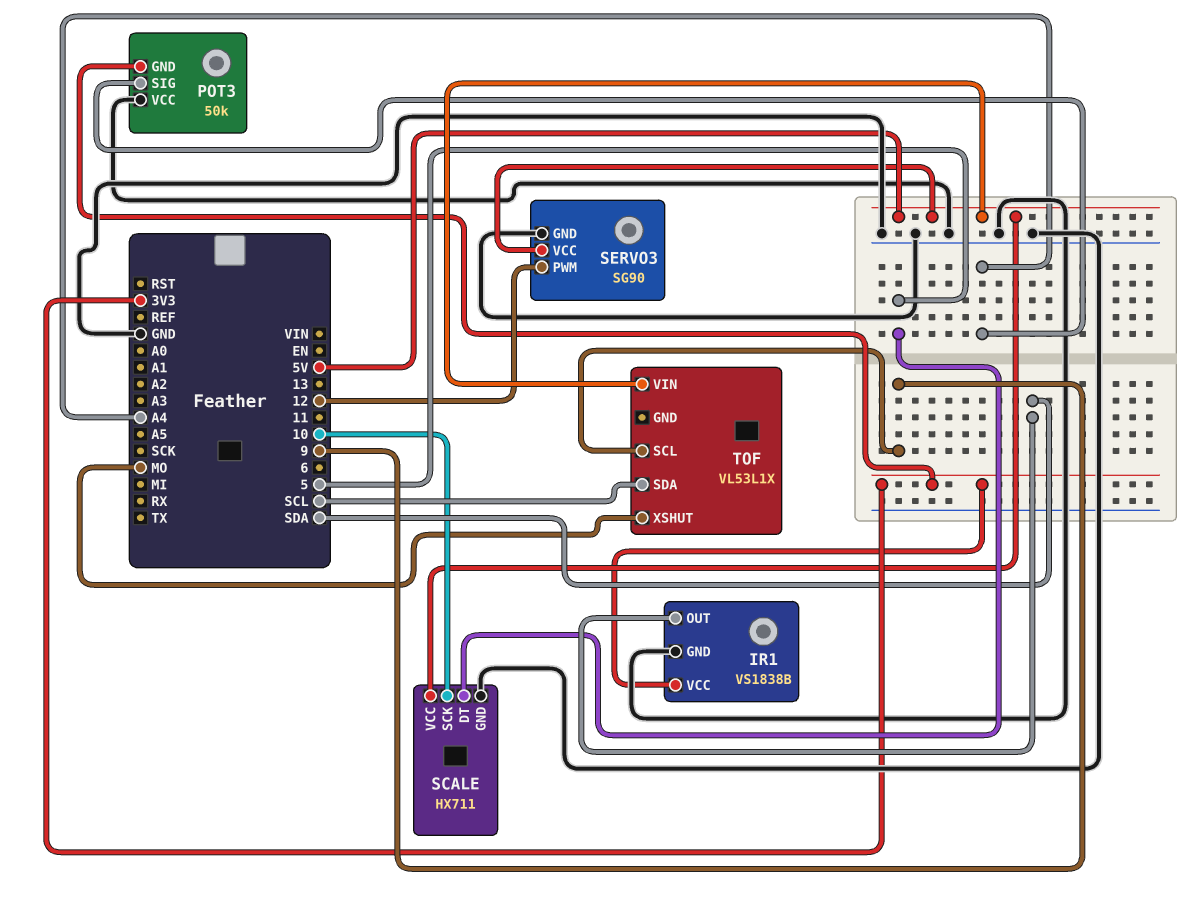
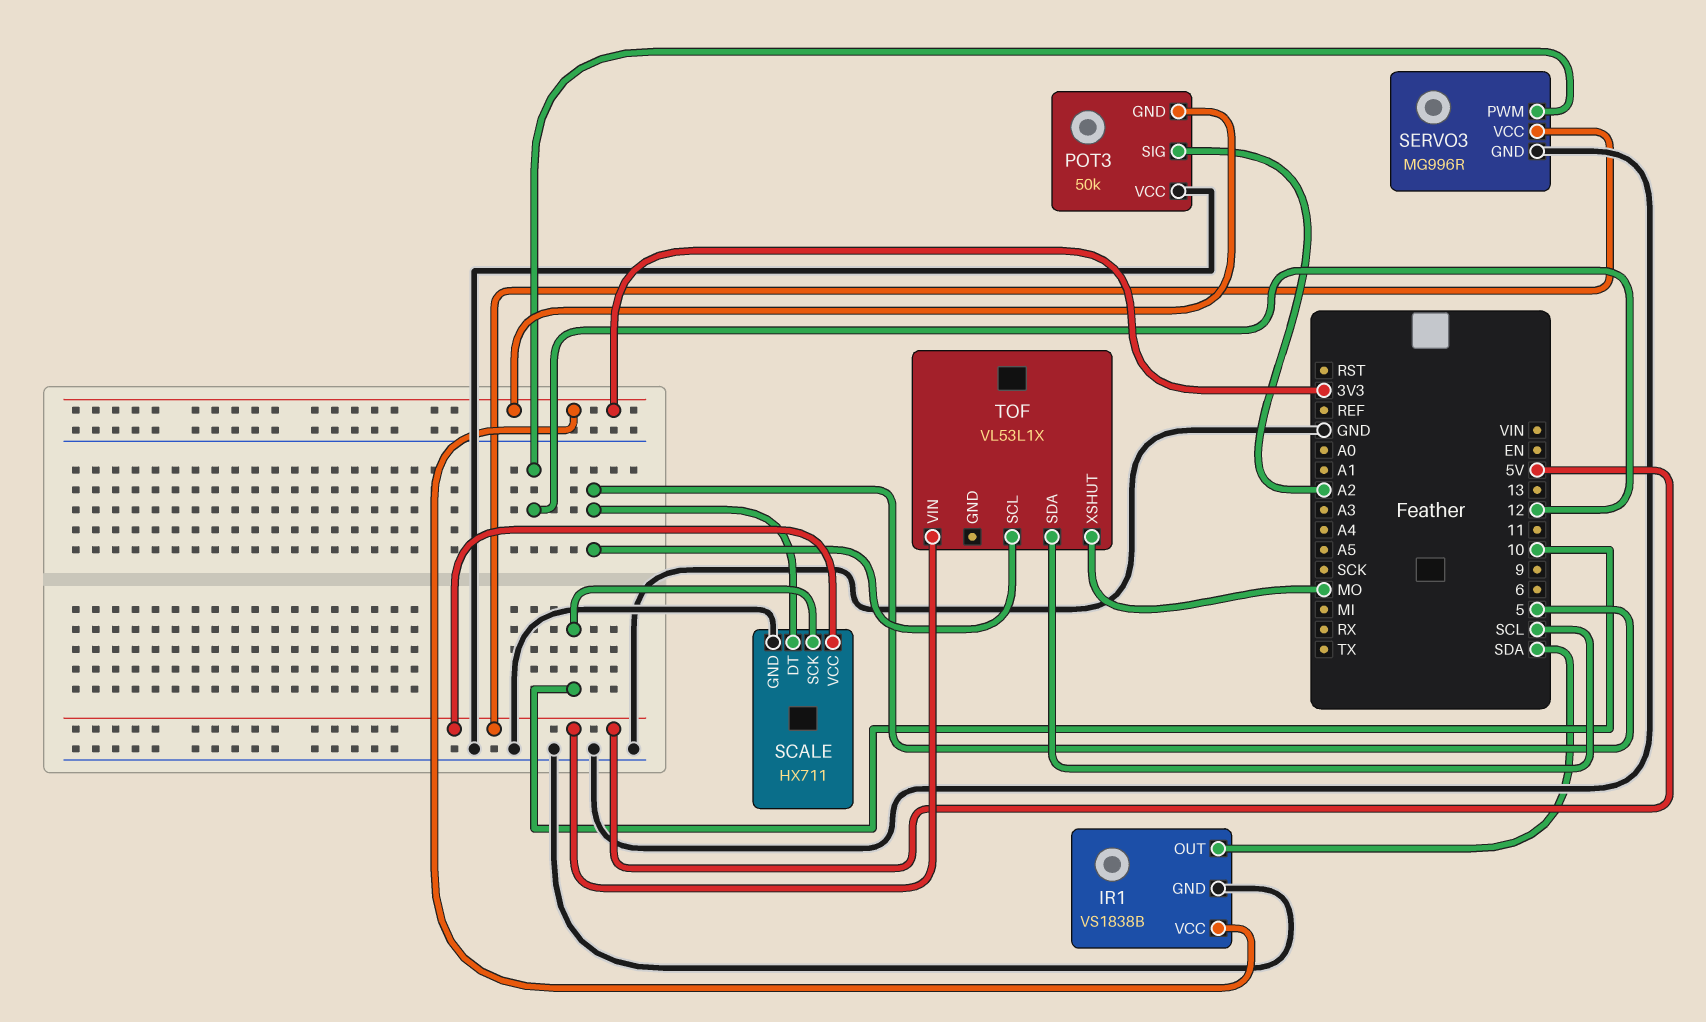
POT3 pin SIG: A4 -> A2
SERVO3: SG90 -> MG996R
TOF pin SCL: 9 -> 5

